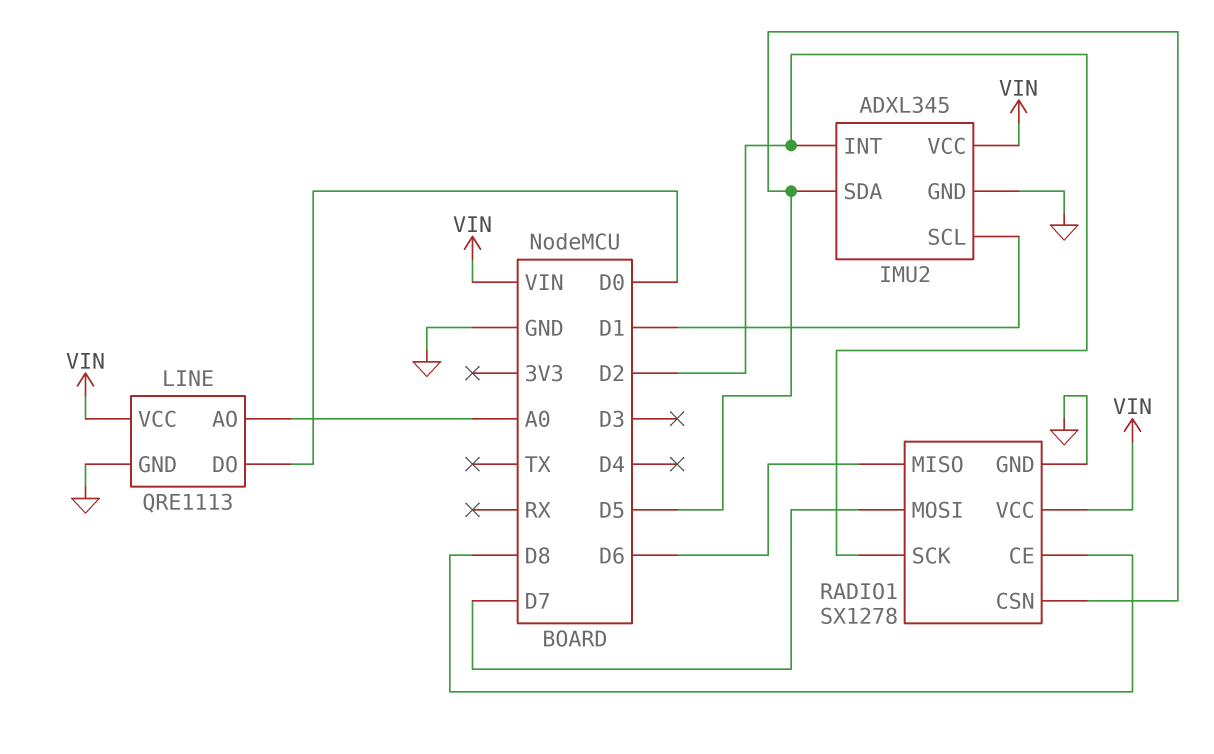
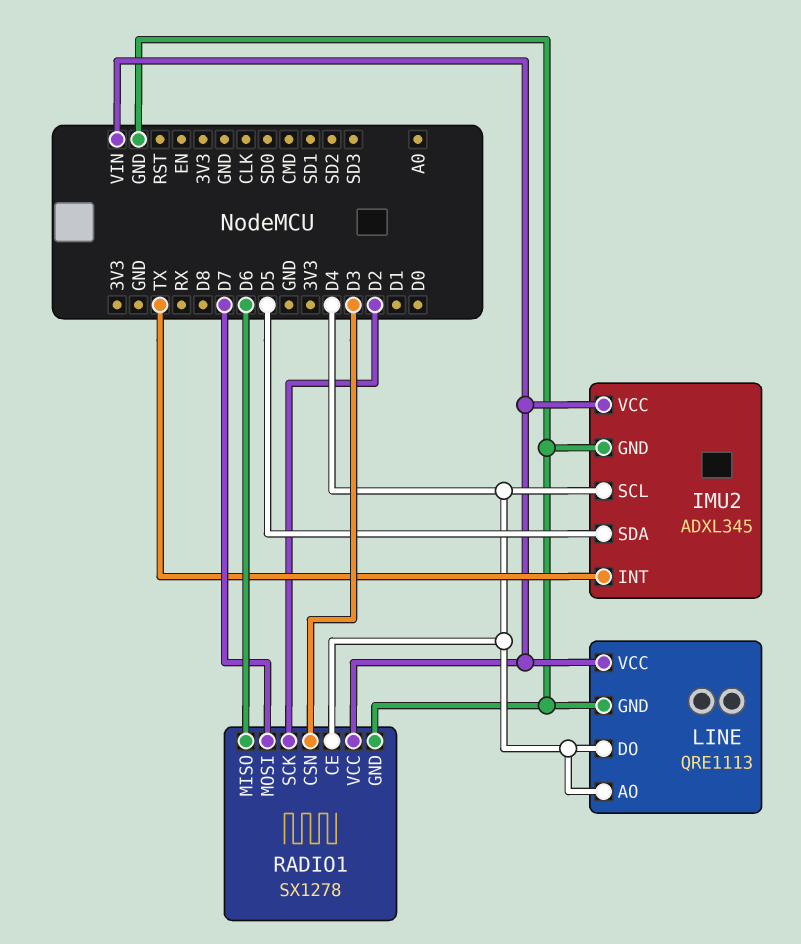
IMU2 pin INT: D2 -> TX
IMU2 pin SCL: D1 -> D4
LINE pin AO: A0 -> D4
LINE pin DO: D0 -> D4
RADIO1 pin CE: D8 -> D4
RADIO1 pin CSN: D5 -> D3

